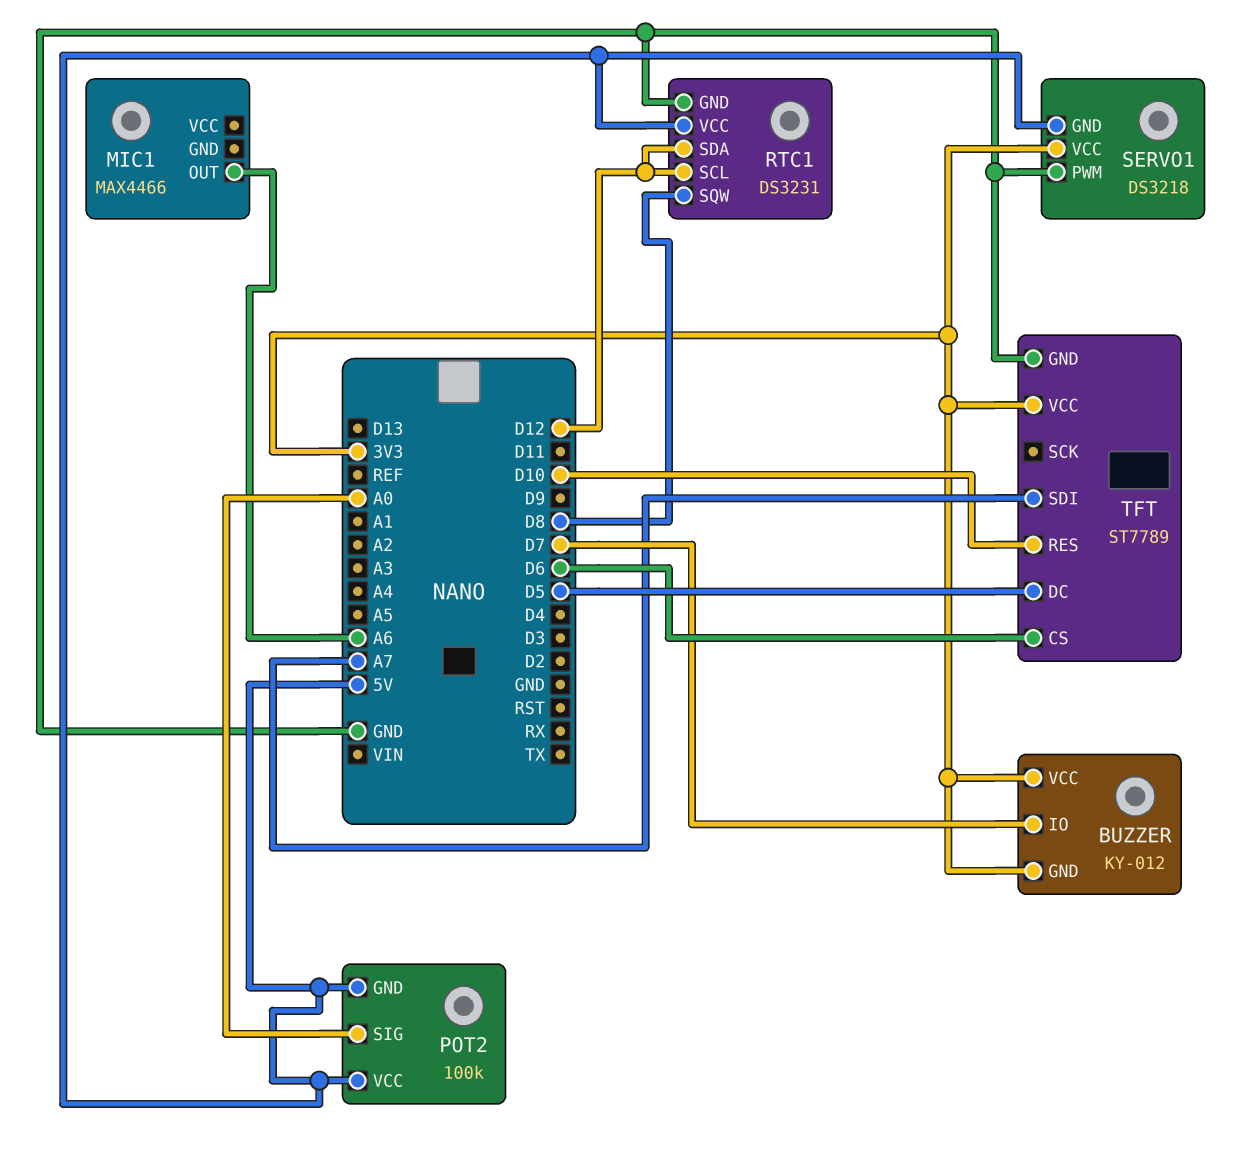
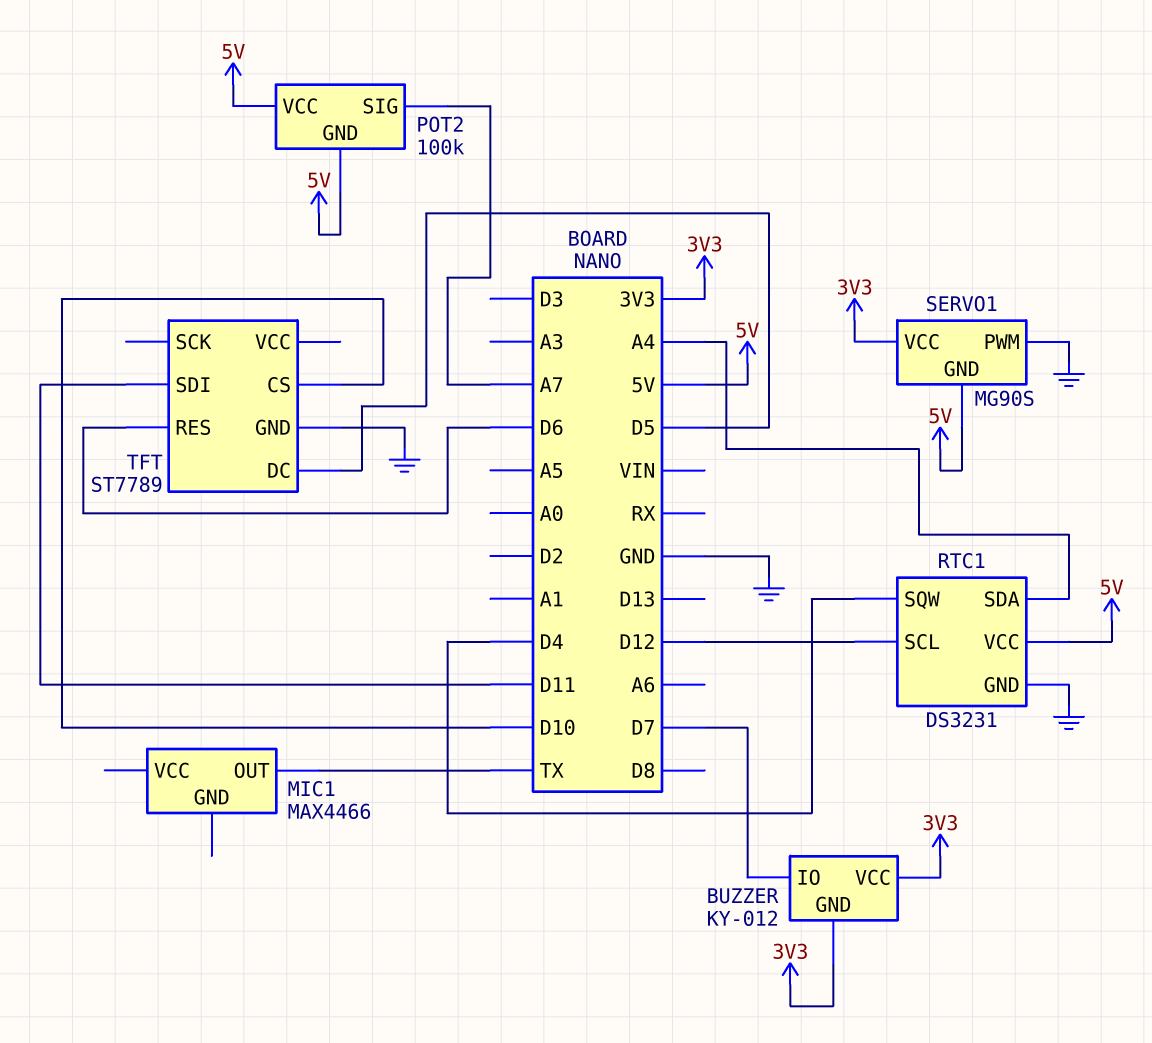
MIC1 pin OUT: A6 -> TX
POT2 pin SIG: A0 -> A7
RTC1 pin SDA: D12 -> A4
RTC1 pin SQW: D8 -> D4
SERVO1: DS3218 -> MG90S
TFT pin CS: D6 -> D10
TFT pin RES: D10 -> D6
TFT pin SDI: A7 -> D11
TFT pin VCC: 3V3 -> none

